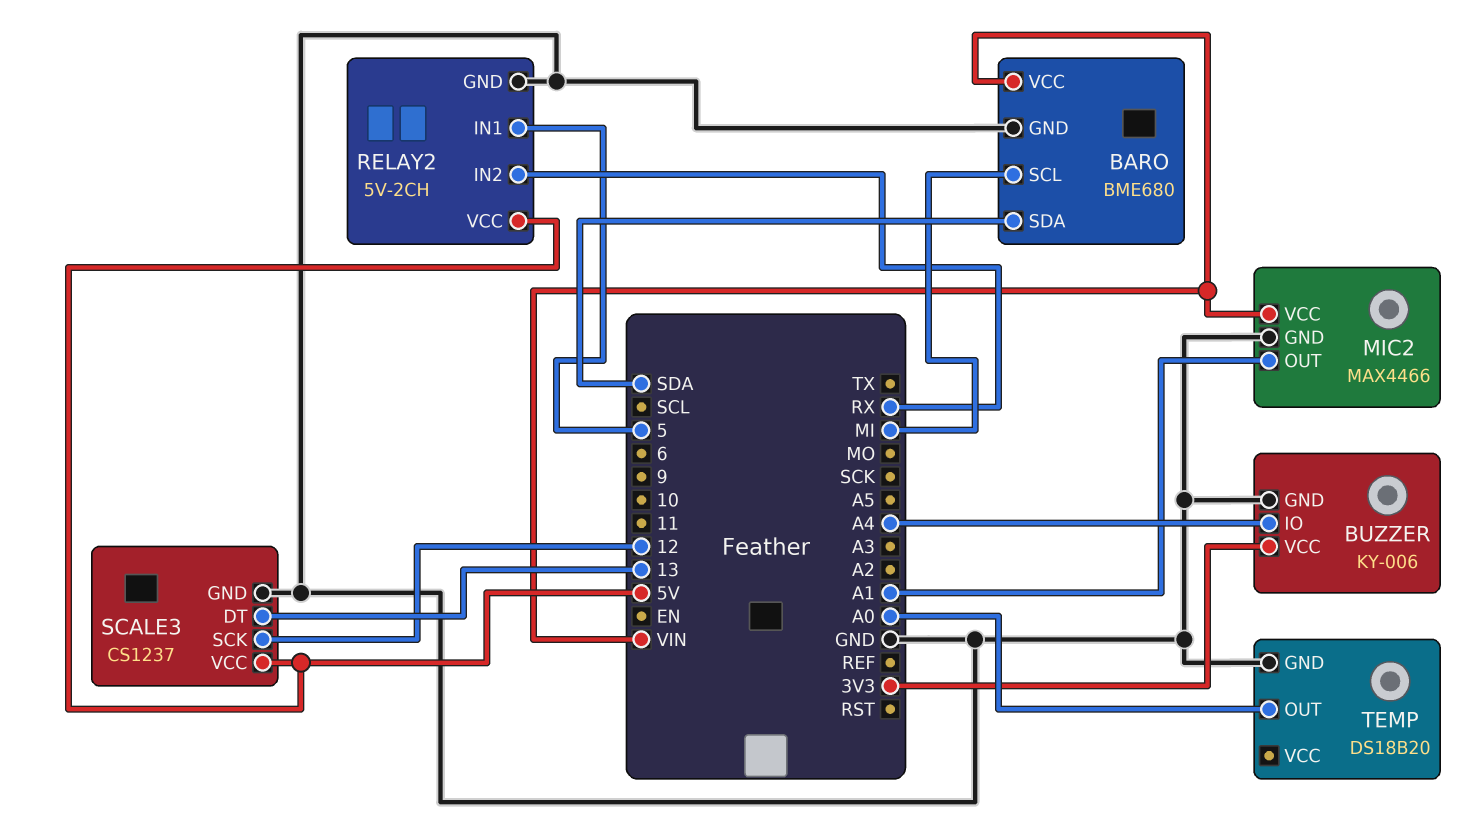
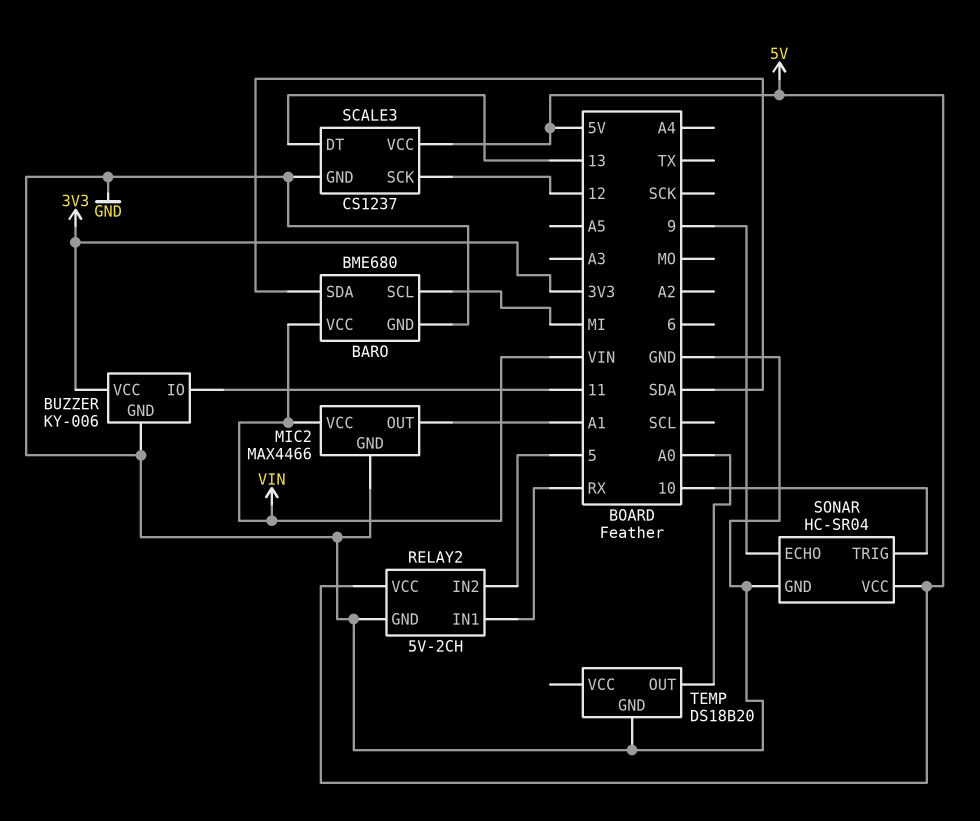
BUZZER pin IO: A4 -> 11
RELAY2 pin IN1: 5 -> RX
RELAY2 pin IN2: RX -> 5
SONAR: none -> HC-SR04
SONAR pin ECHO: none -> 9
SONAR pin GND: none -> GND
SONAR pin TRIG: none -> 10
SONAR pin VCC: none -> 5V

